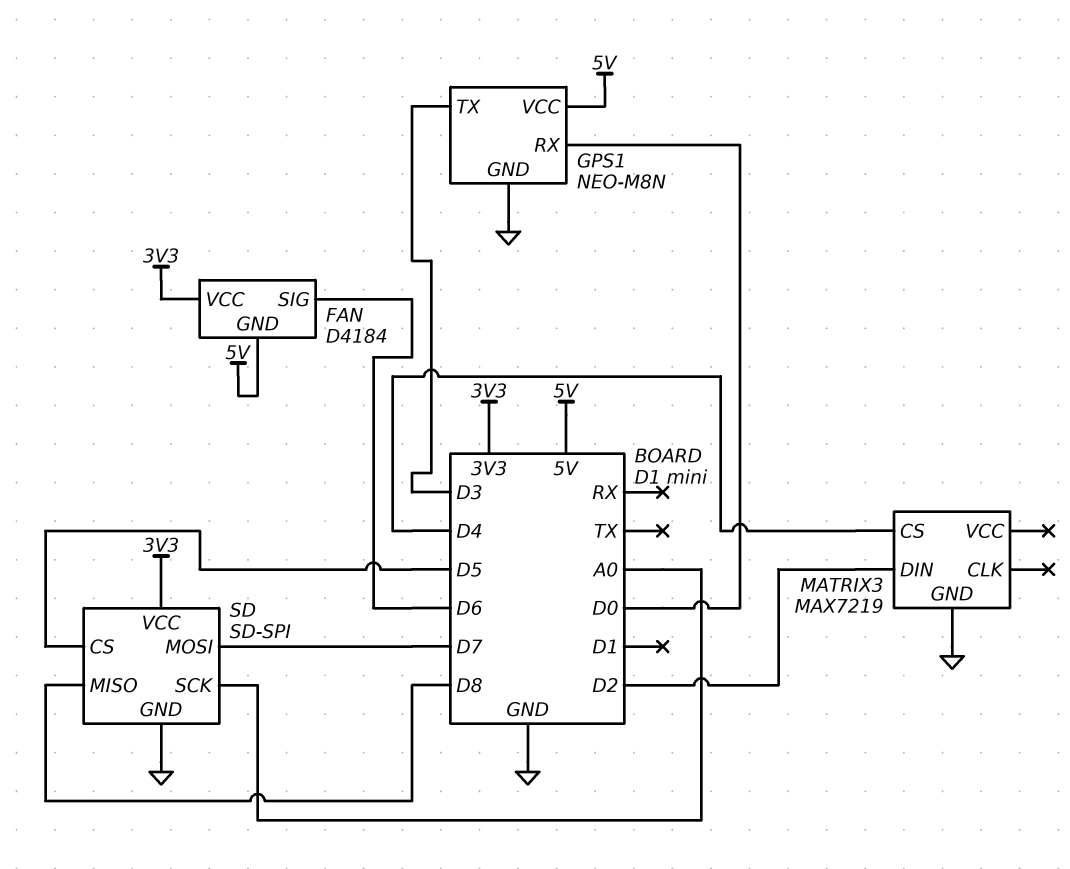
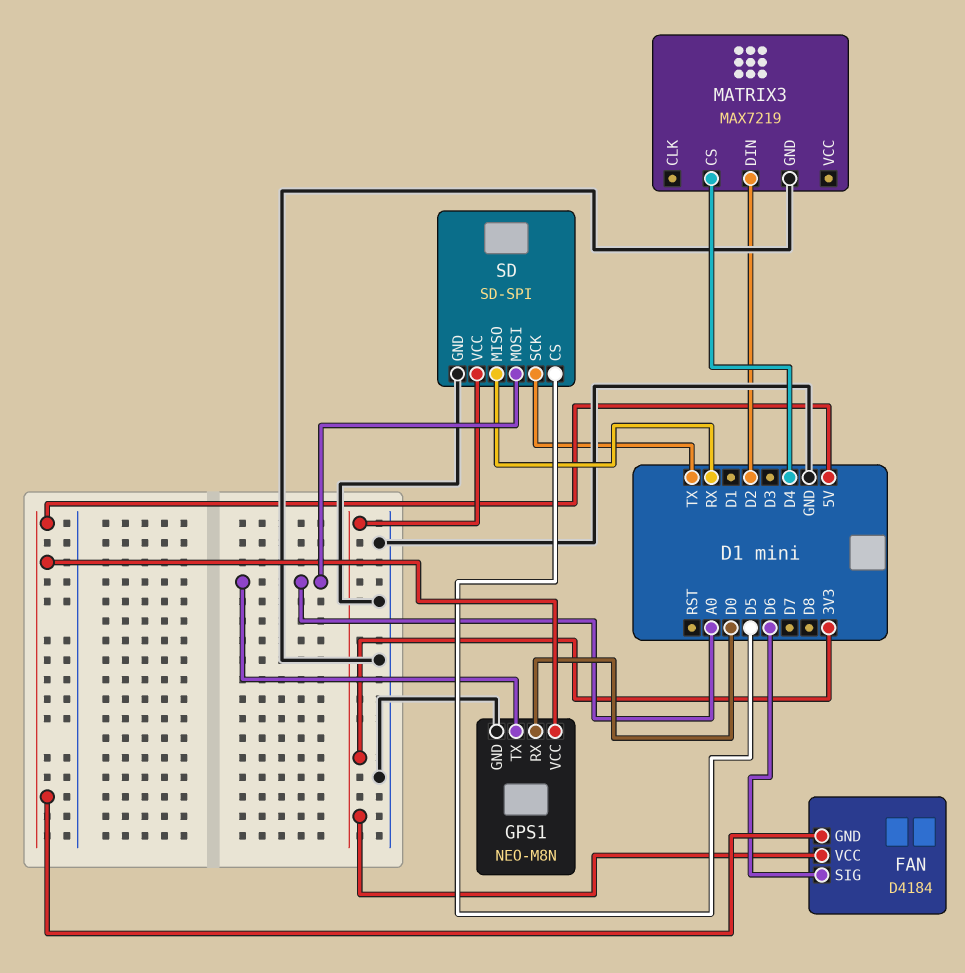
GPS1 pin TX: D3 -> A0
SD pin MISO: D8 -> RX
SD pin MOSI: D7 -> A0
SD pin SCK: A0 -> TX

